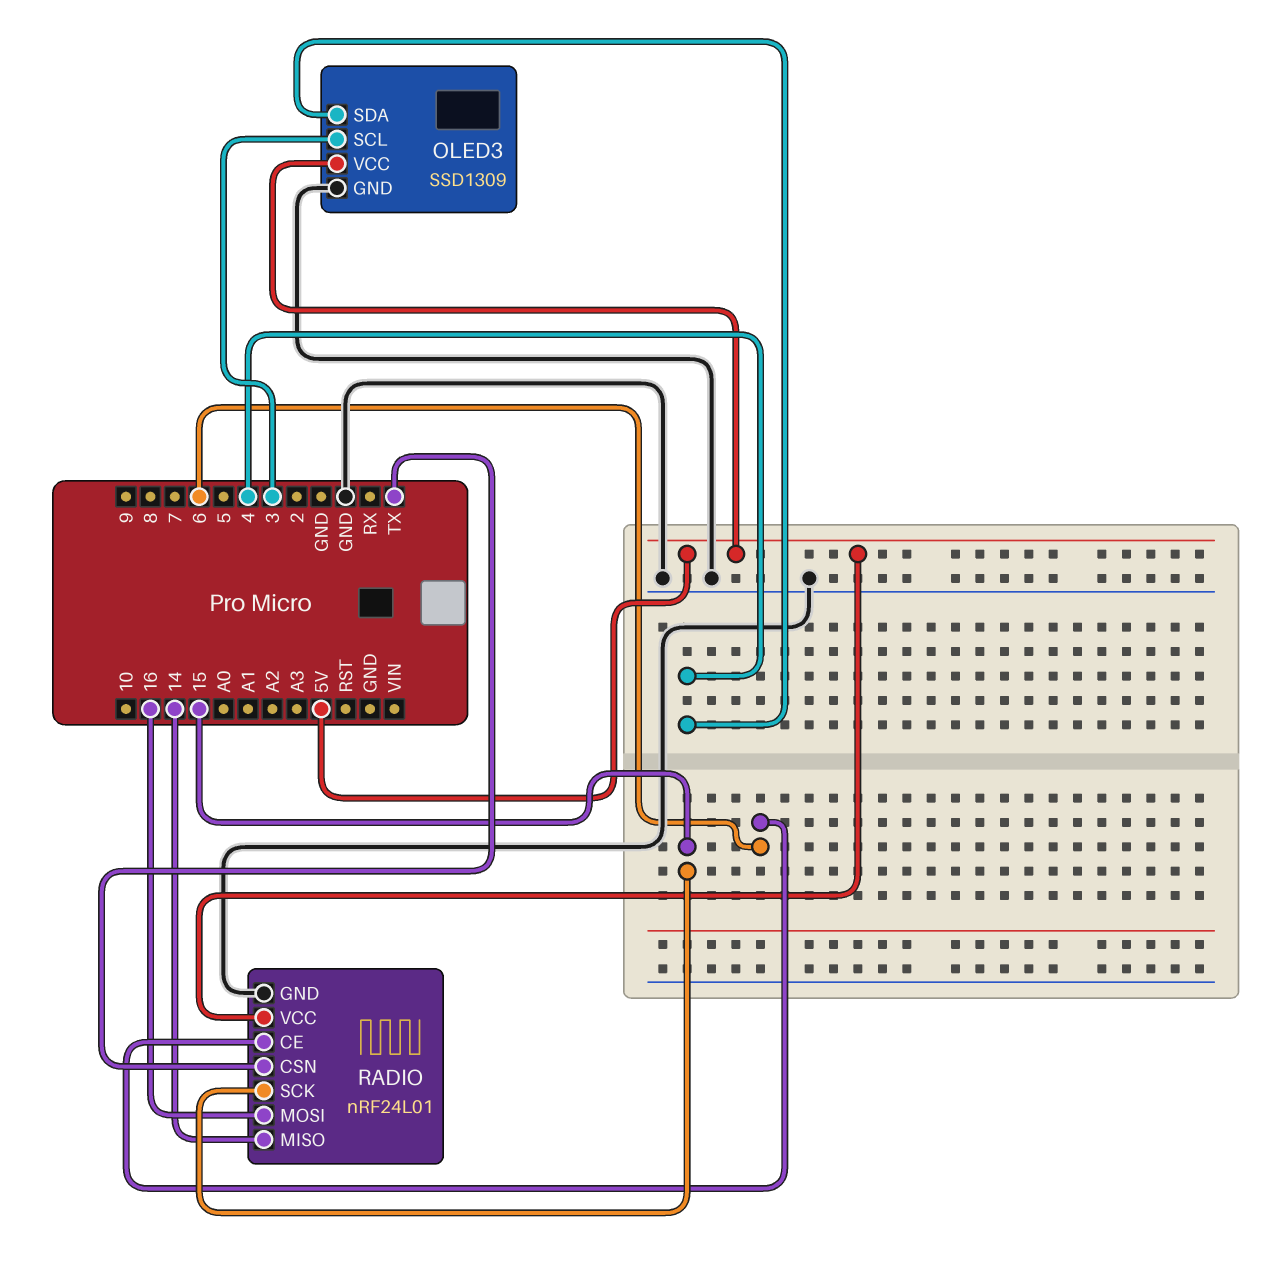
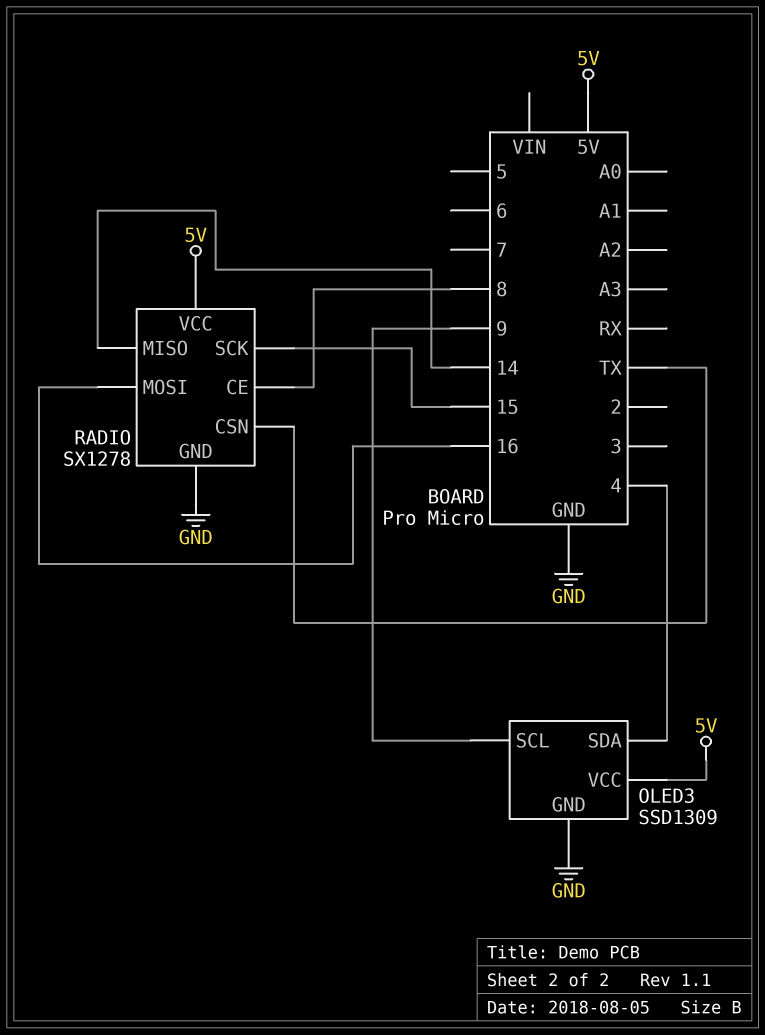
OLED3 pin SCL: 3 -> 9
RADIO: nRF24L01 -> SX1278
RADIO pin CE: 6 -> 8

